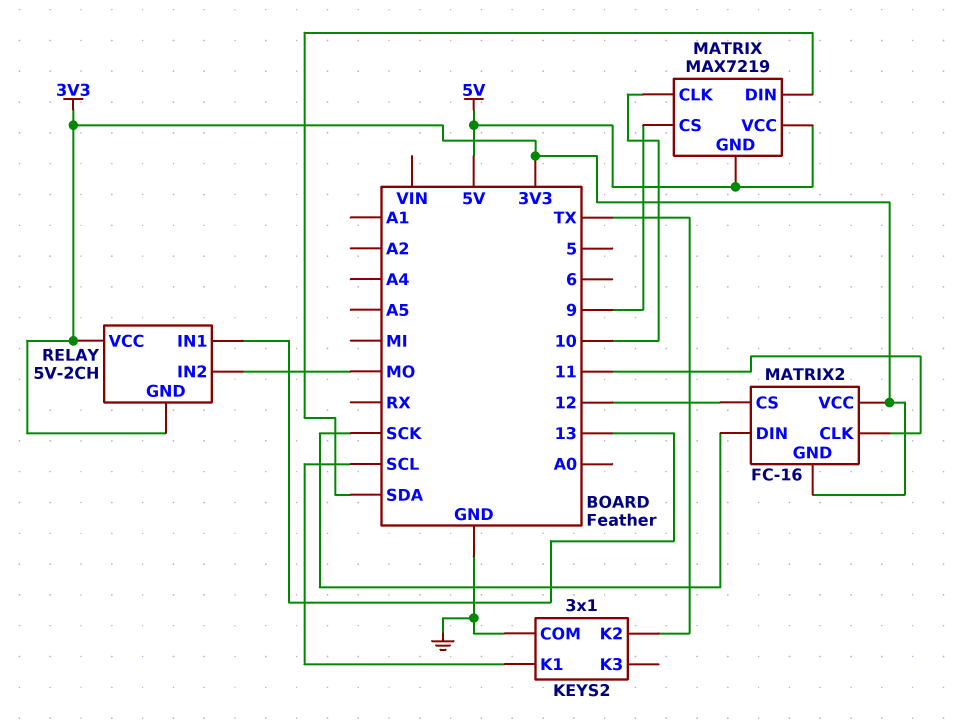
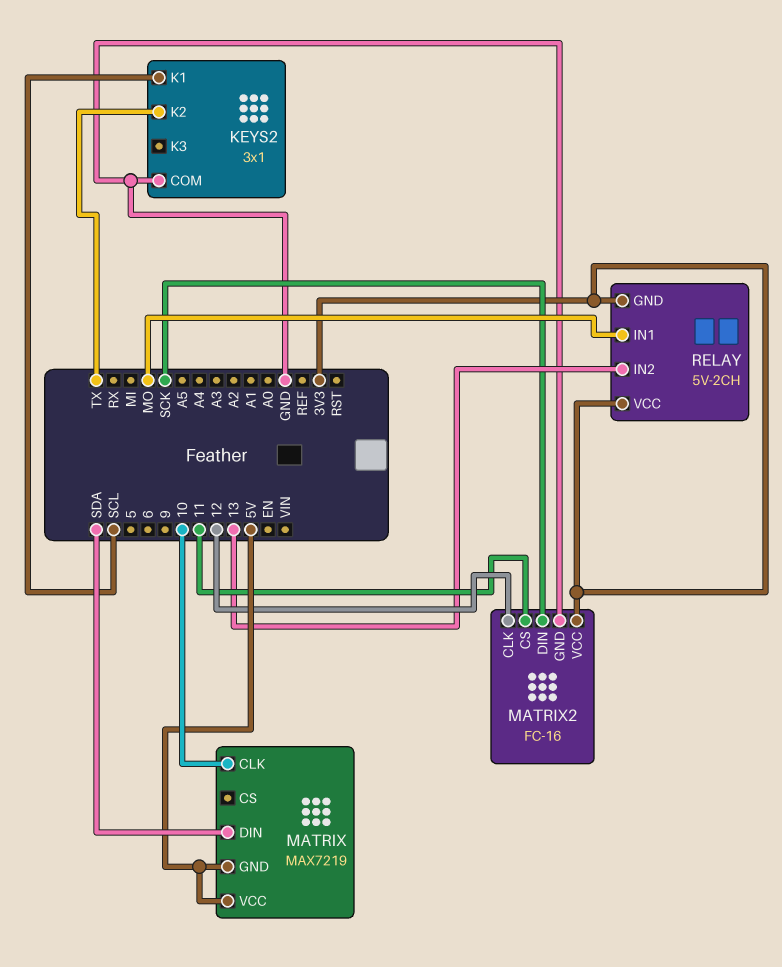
MATRIX pin CS: 9 -> none
MATRIX2 pin CLK: 11 -> 12
MATRIX2 pin CS: 12 -> 11
MATRIX2 pin GND: 3V3 -> GND
RELAY pin IN1: 13 -> MO
RELAY pin IN2: MO -> 13

